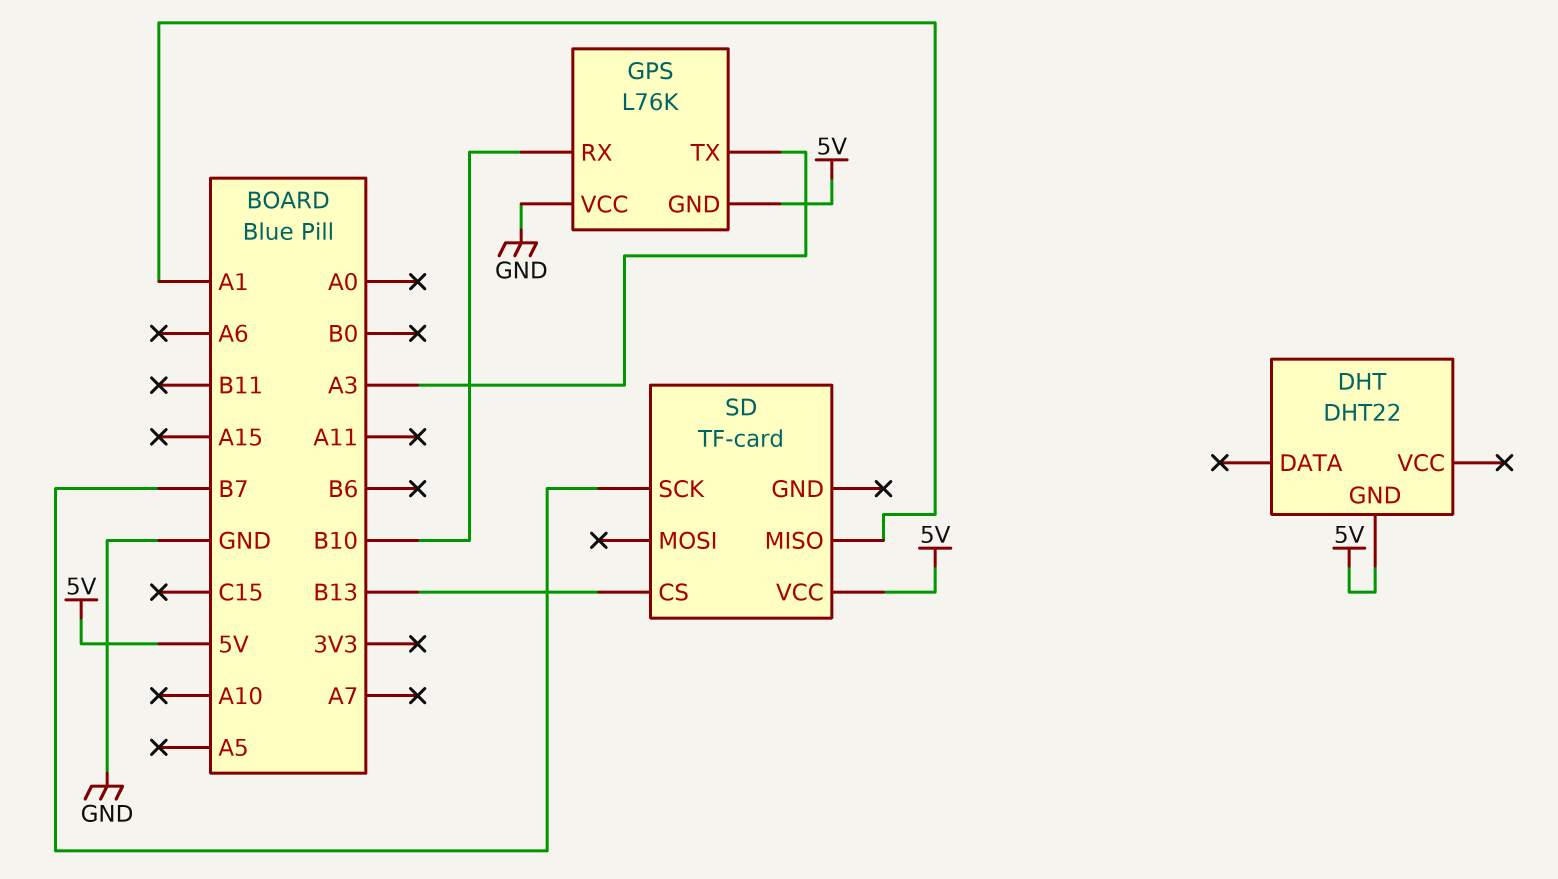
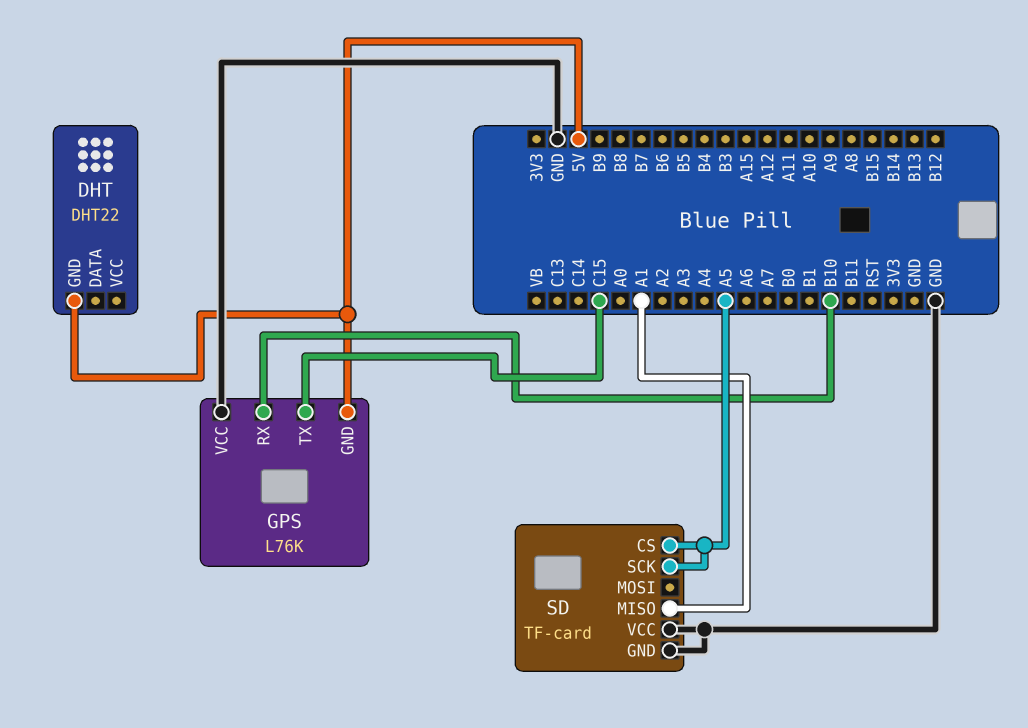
GPS pin TX: A3 -> C15
SD pin CS: B13 -> A5
SD pin GND: none -> GND
SD pin SCK: B7 -> A5
SD pin VCC: 5V -> GND

